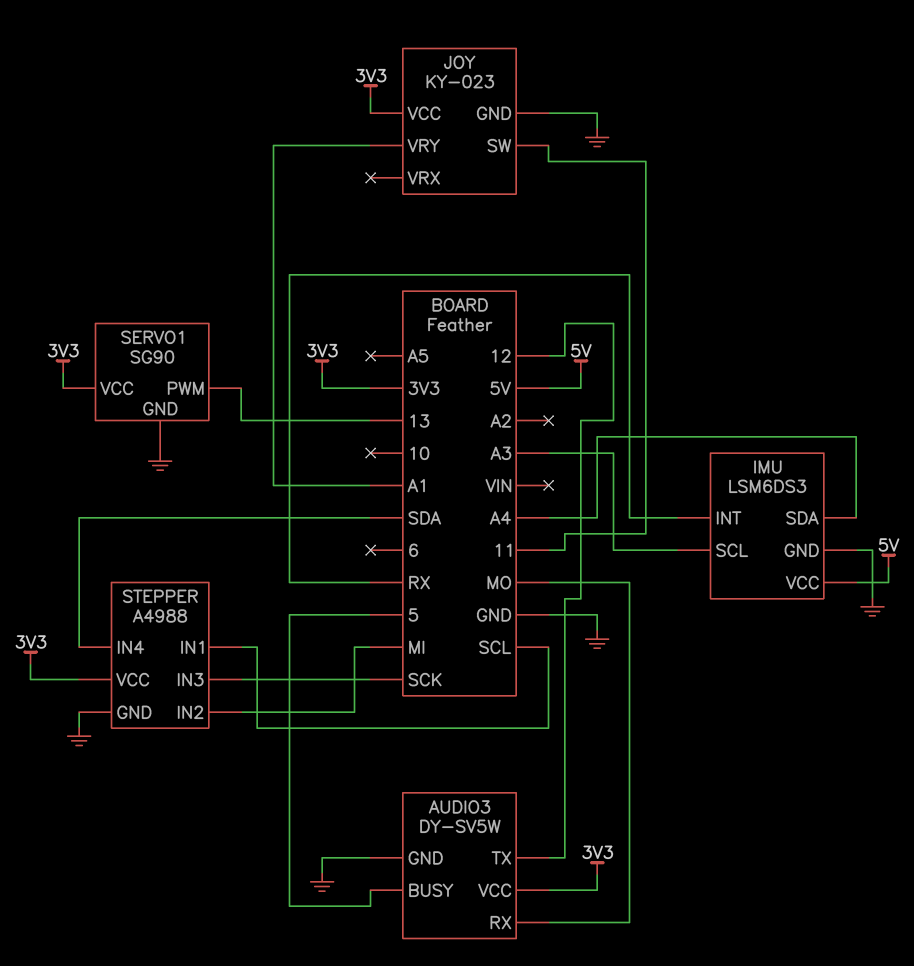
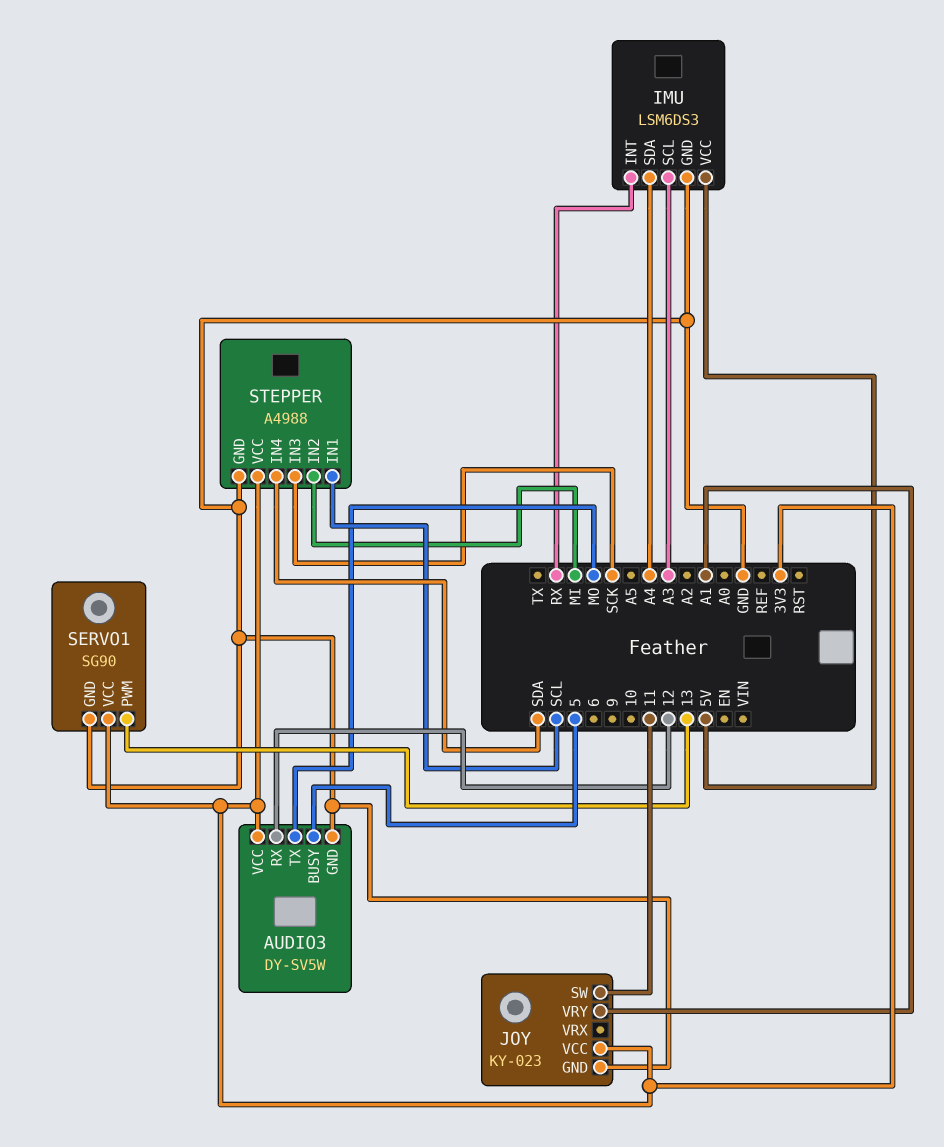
AUDIO3 pin RX: MO -> 12
AUDIO3 pin TX: 12 -> MO

